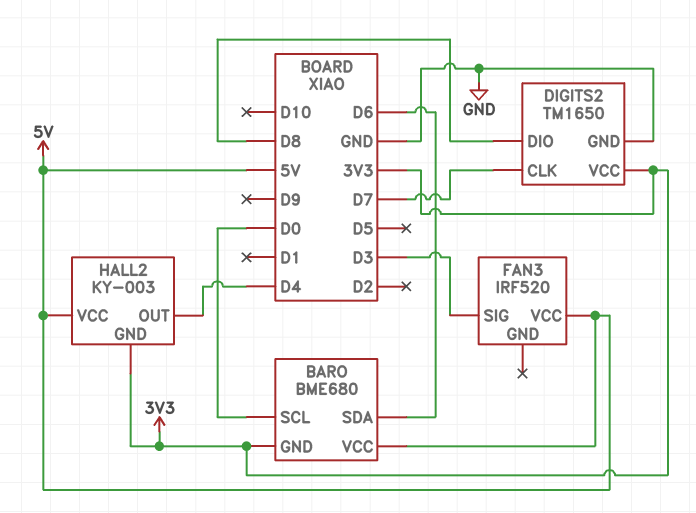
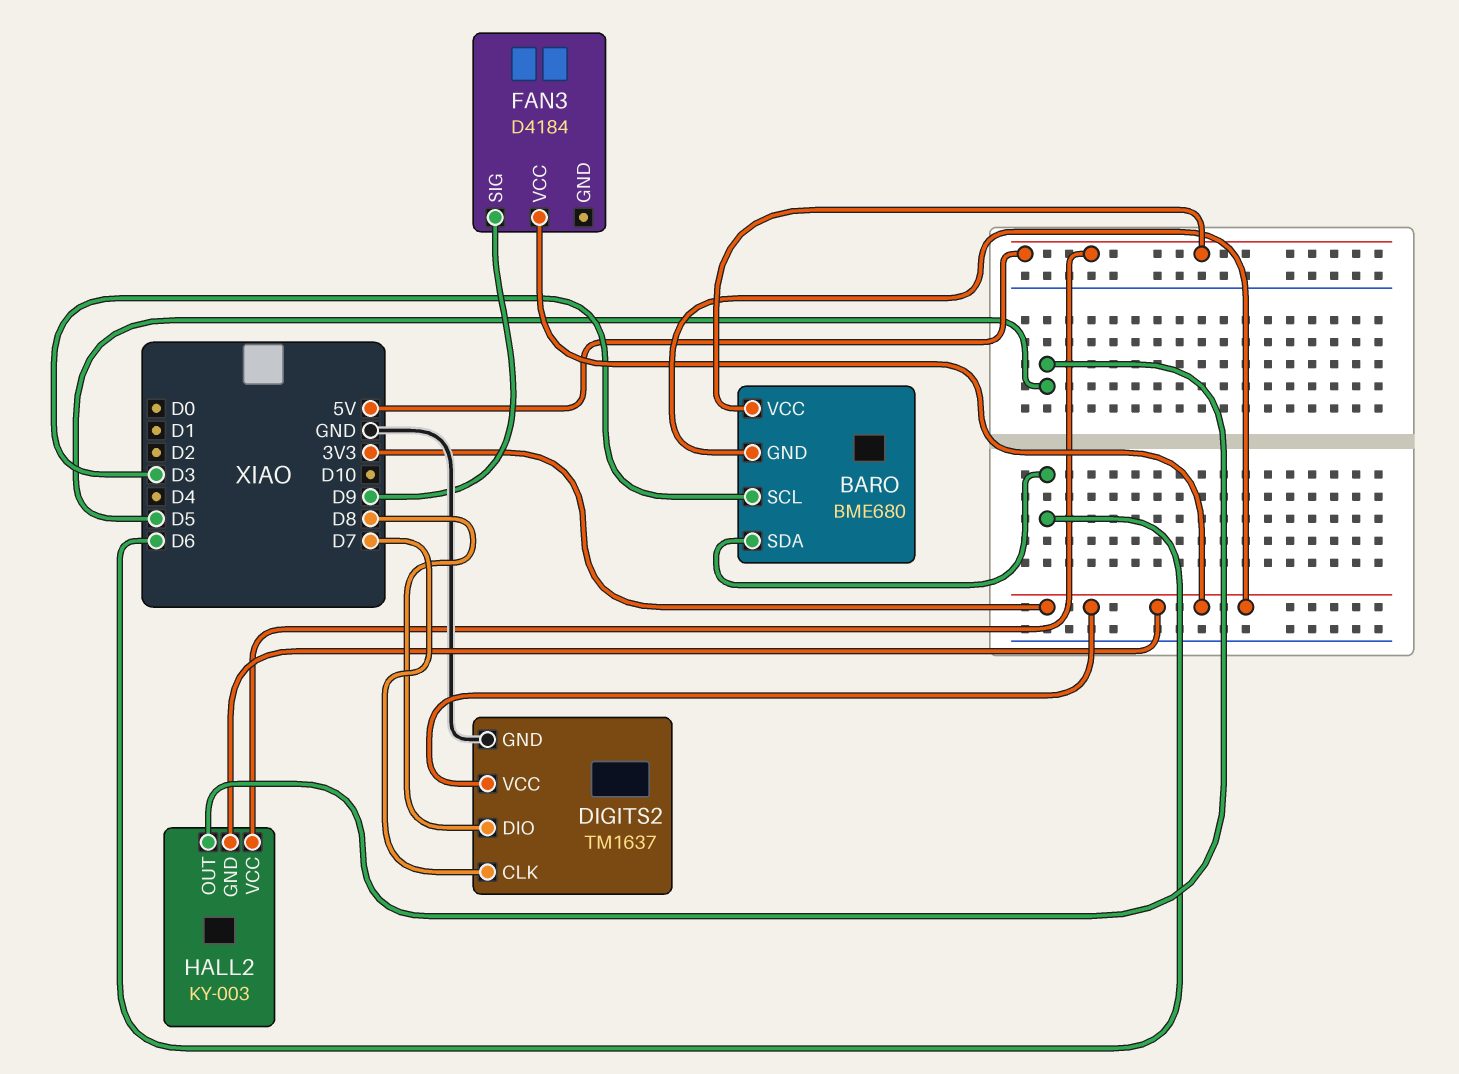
BARO pin SCL: D0 -> D3
DIGITS2: TM1650 -> TM1637
FAN3: IRF520 -> D4184
FAN3 pin SIG: D3 -> D9
FAN3 pin VCC: 5V -> 3V3
HALL2 pin OUT: D4 -> D5

